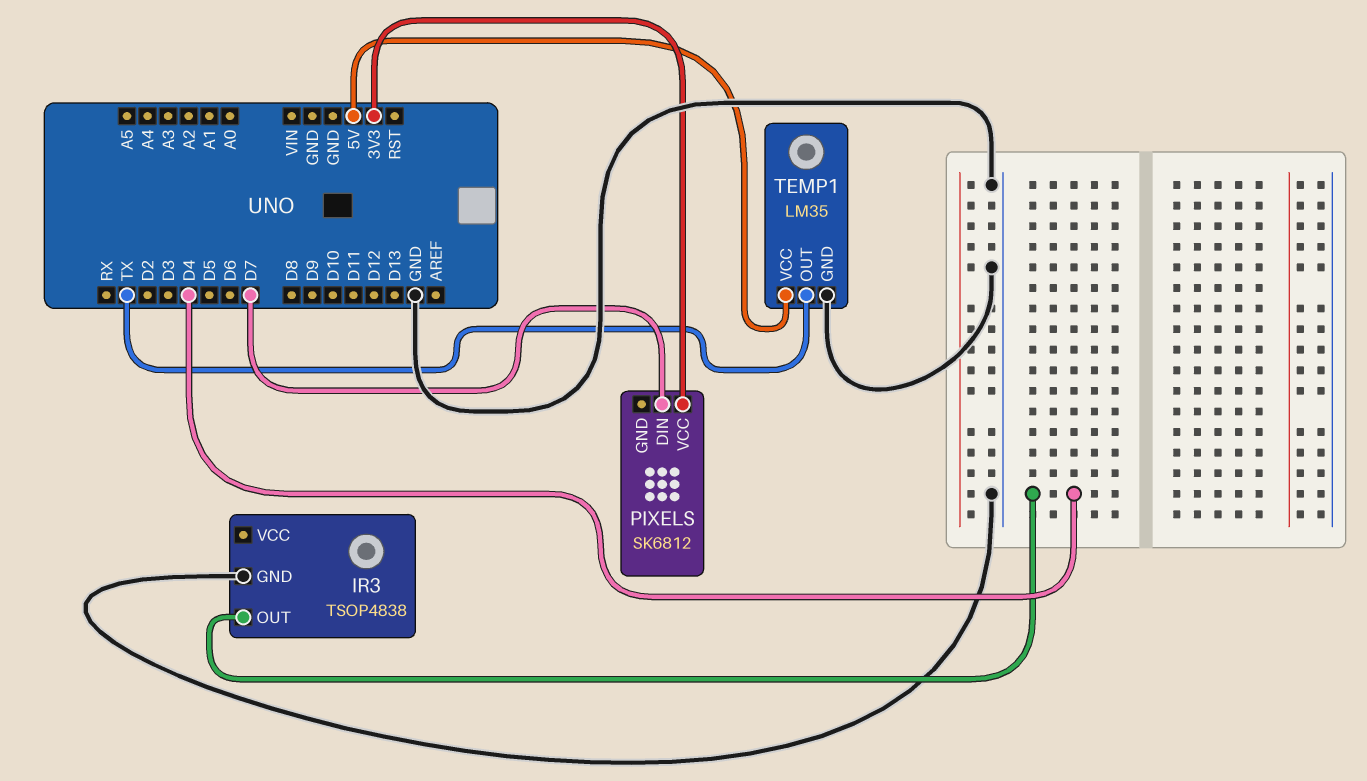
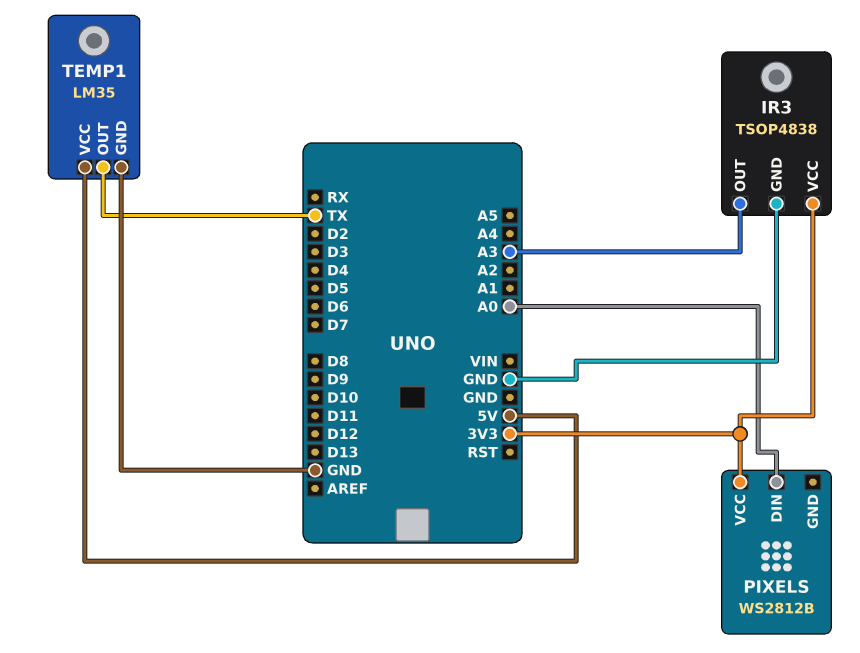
IR3 pin OUT: D4 -> A3
IR3 pin VCC: none -> 3V3
PIXELS: SK6812 -> WS2812B
PIXELS pin DIN: D7 -> A0

